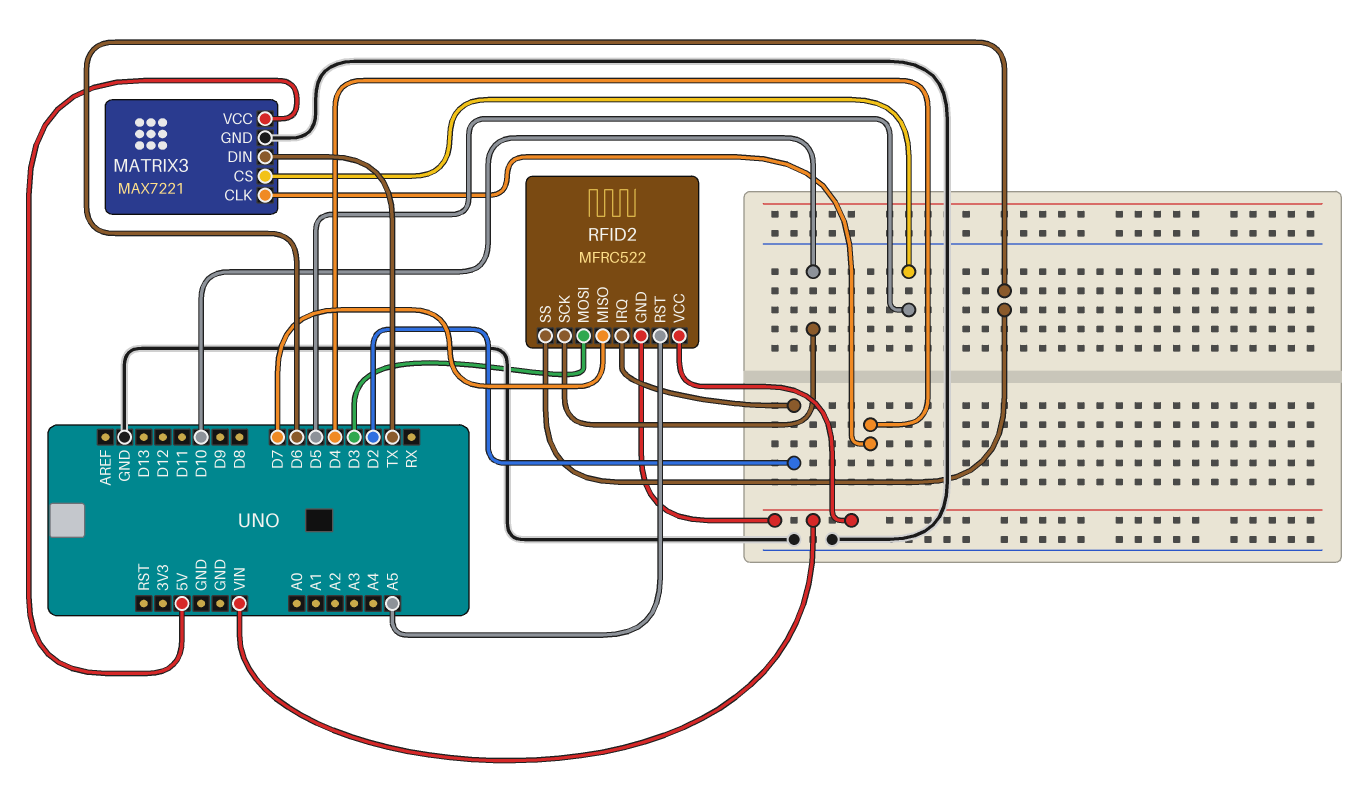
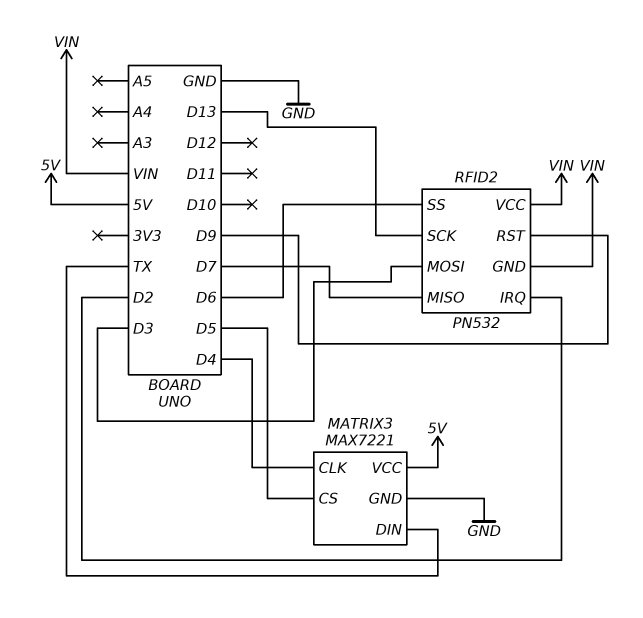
RFID2: MFRC522 -> PN532
RFID2 pin RST: A5 -> D9
RFID2 pin SCK: D10 -> D13

